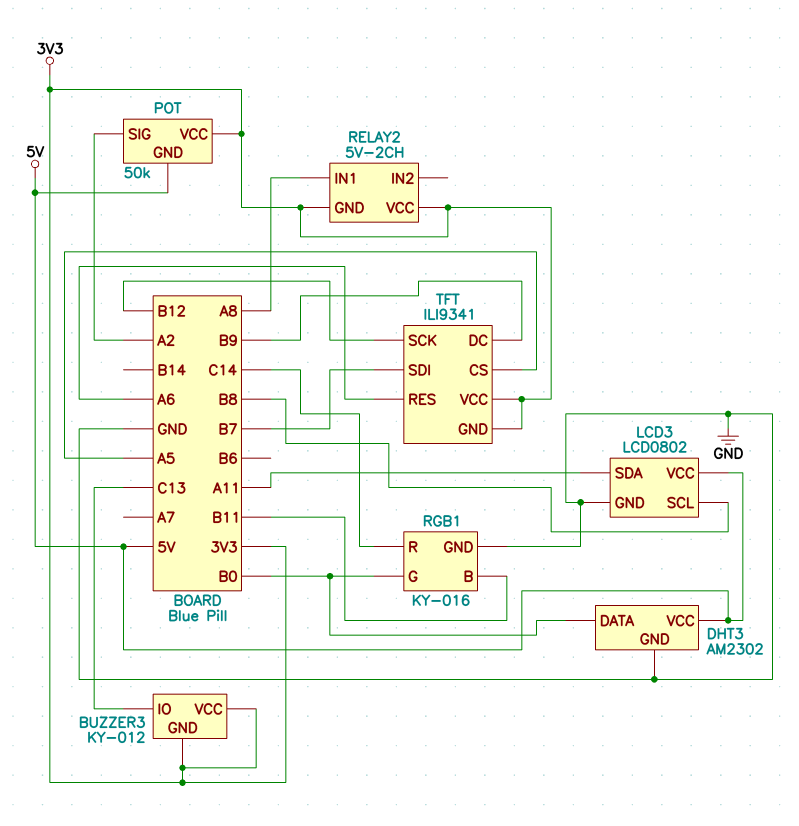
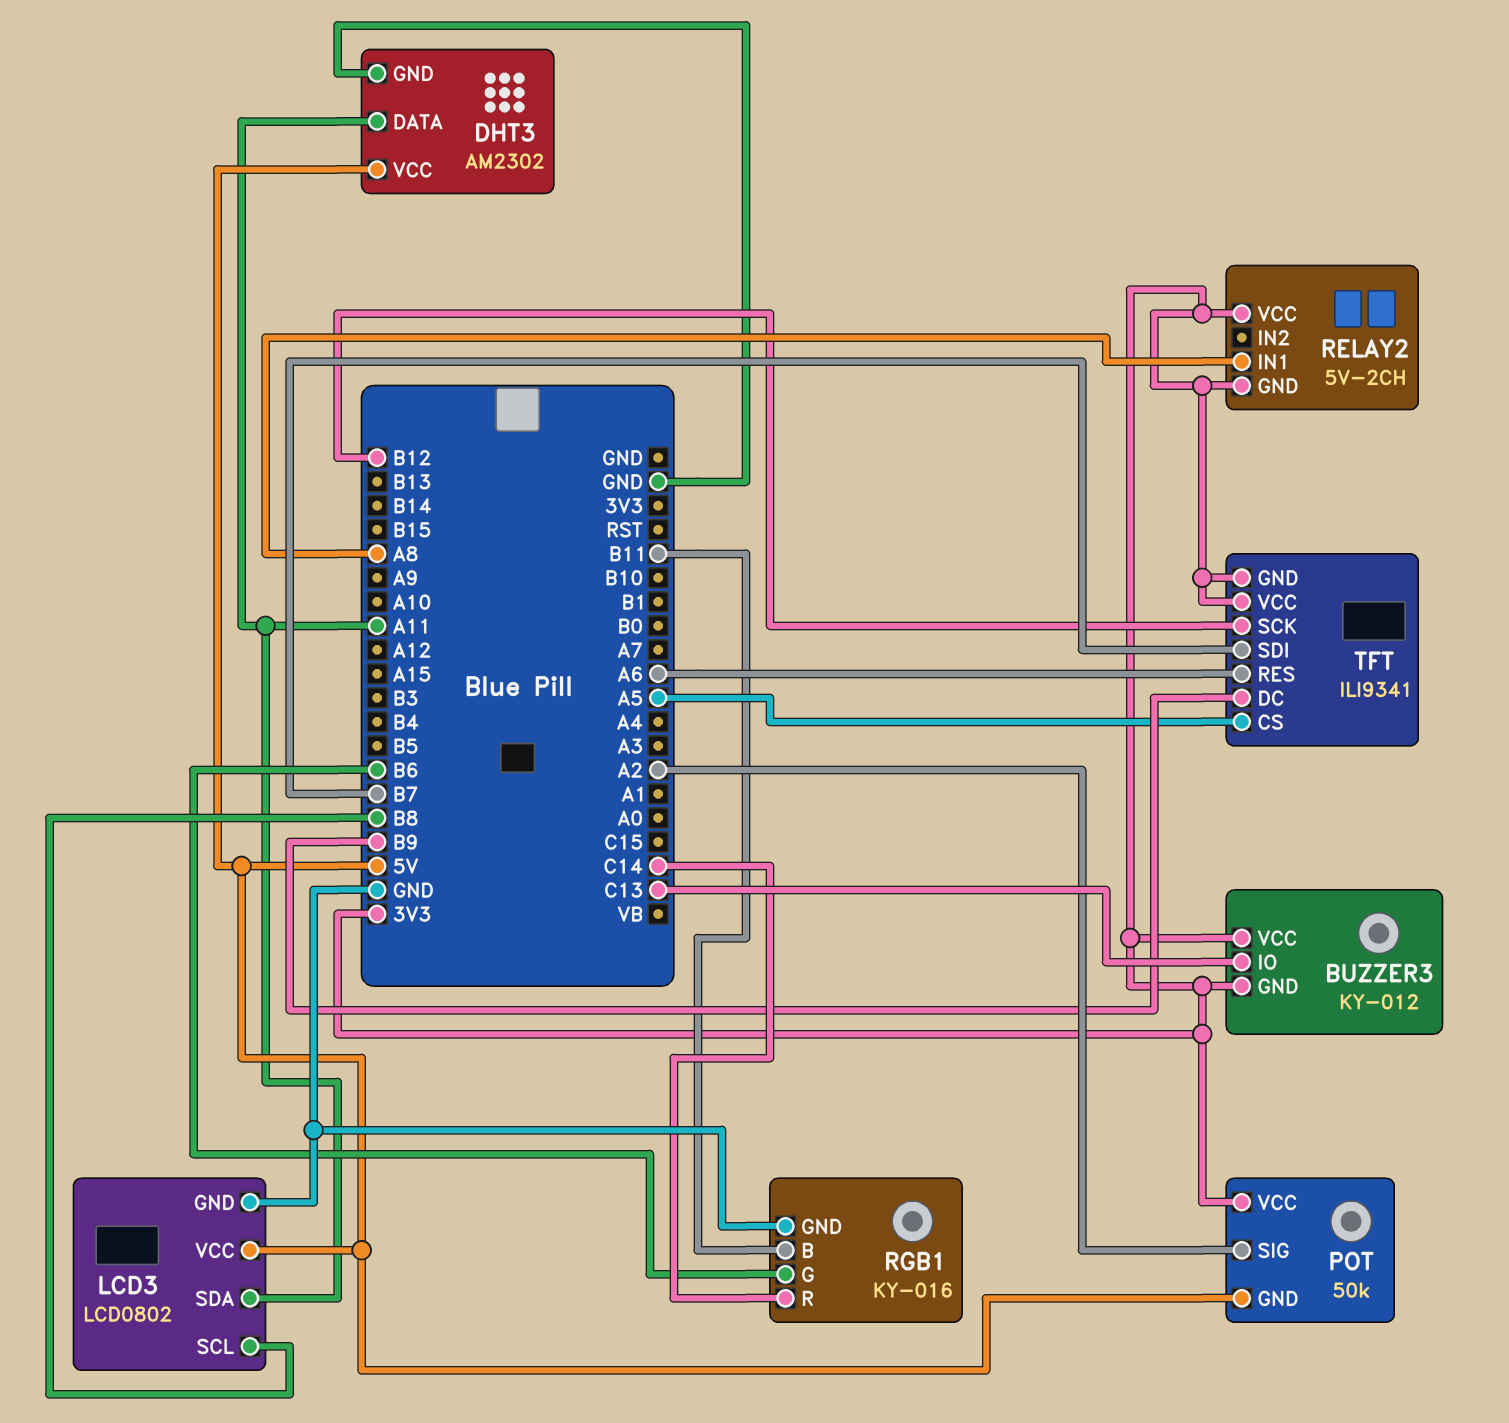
DHT3 pin DATA: B0 -> A11
RGB1 pin G: B0 -> B6

